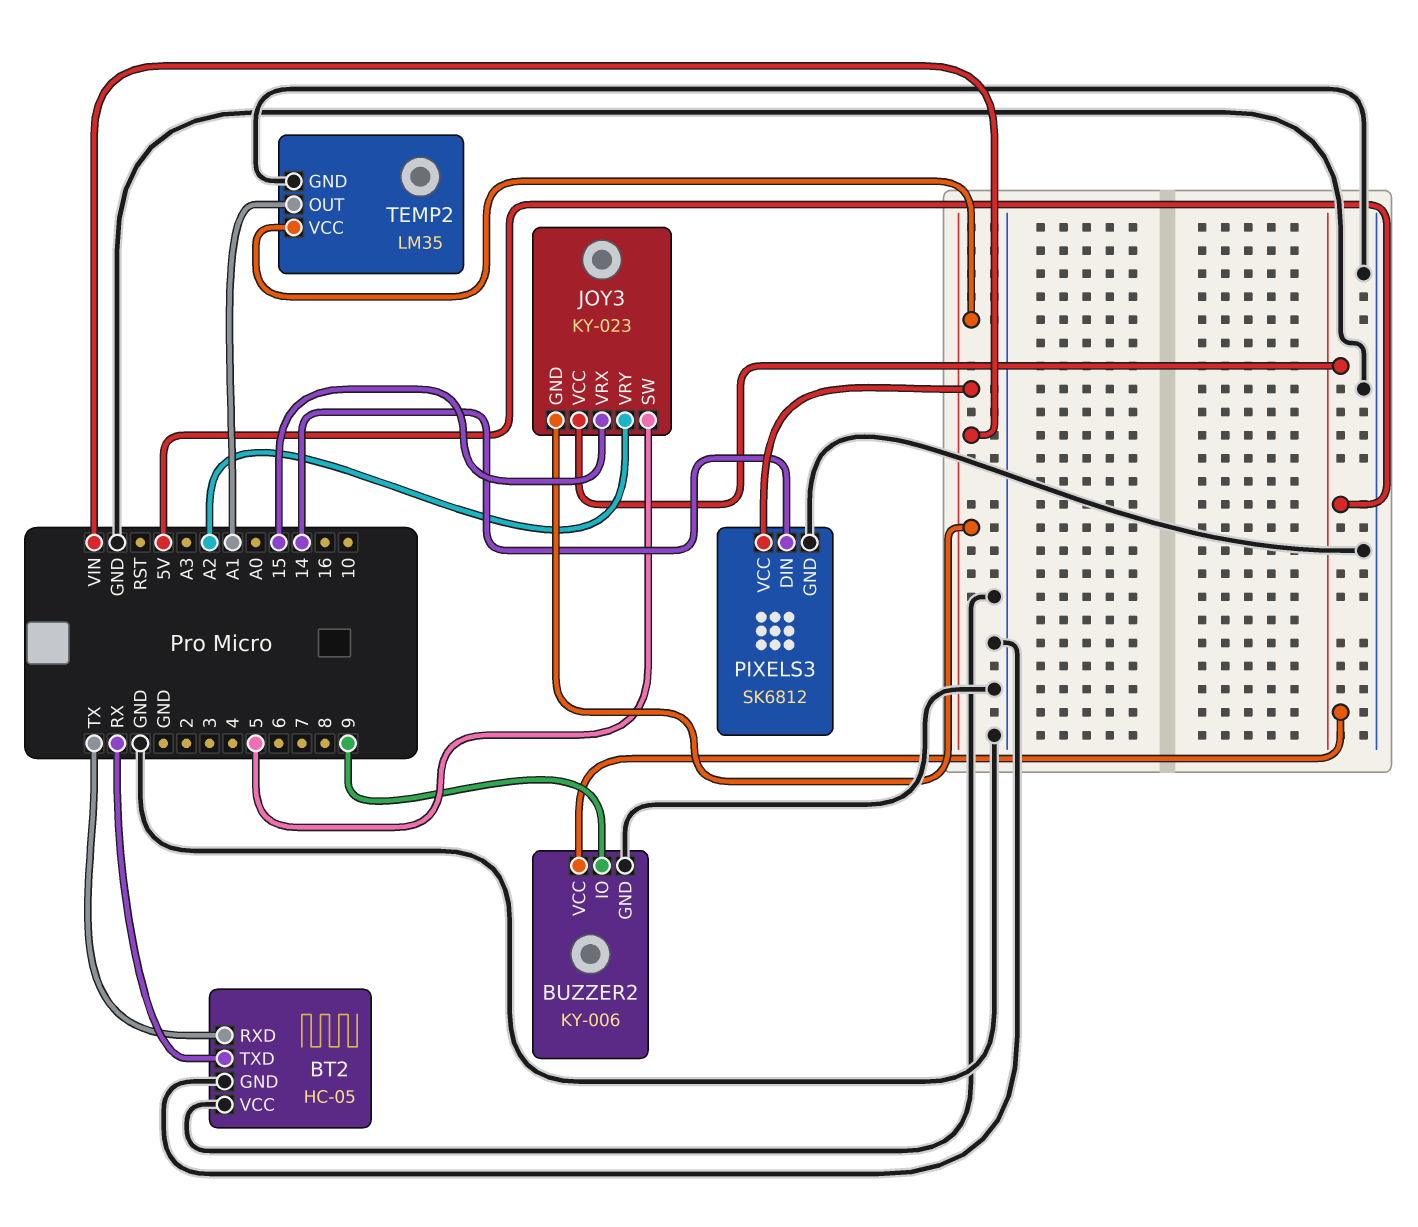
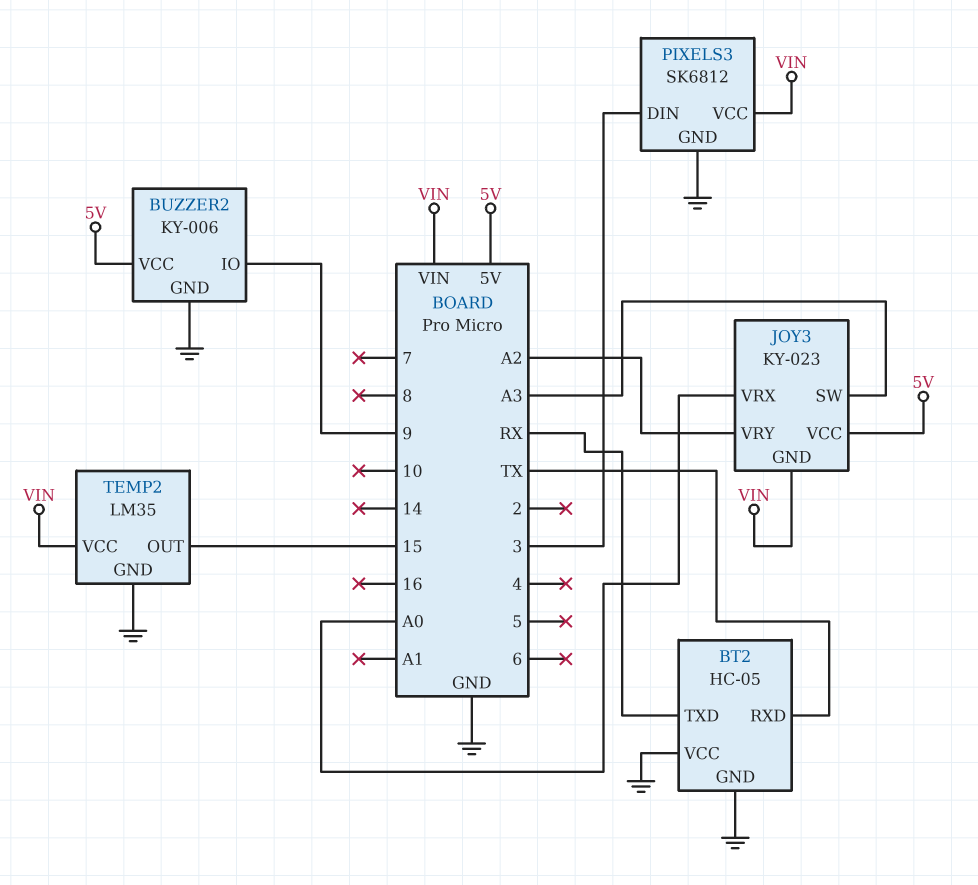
JOY3 pin SW: 5 -> A3
JOY3 pin VRX: 15 -> A0
PIXELS3 pin DIN: 14 -> 3
TEMP2 pin OUT: A1 -> 15

